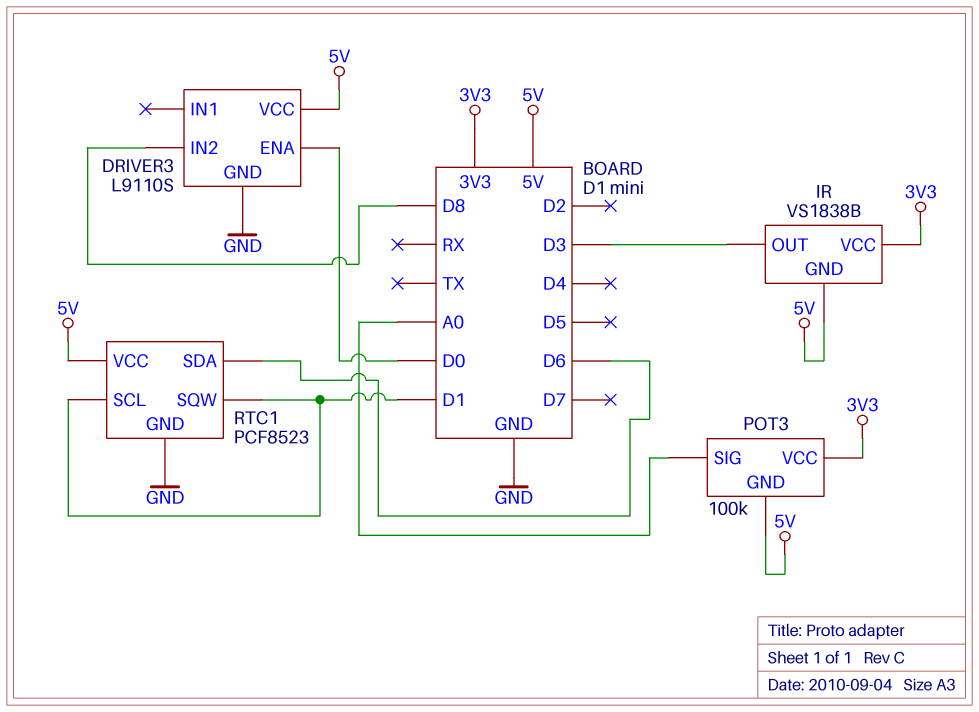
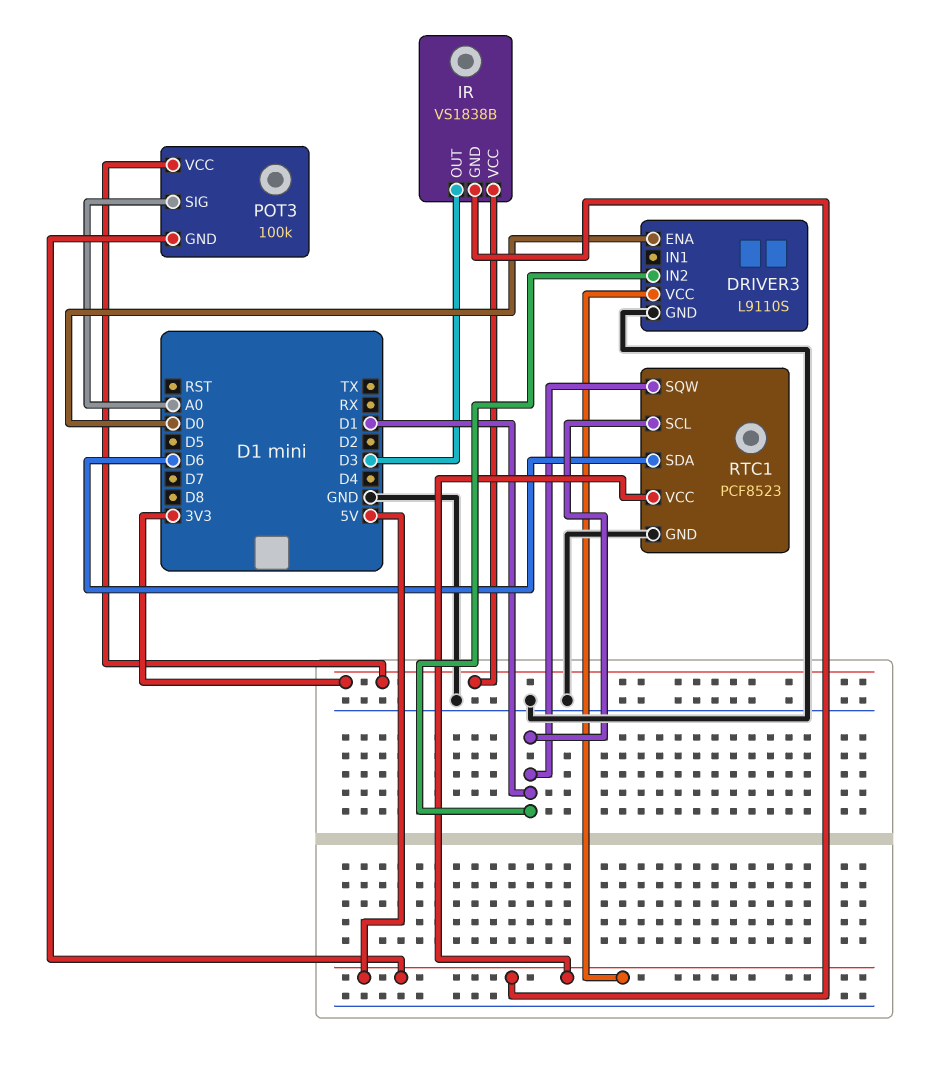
DRIVER3 pin IN2: D8 -> D1

